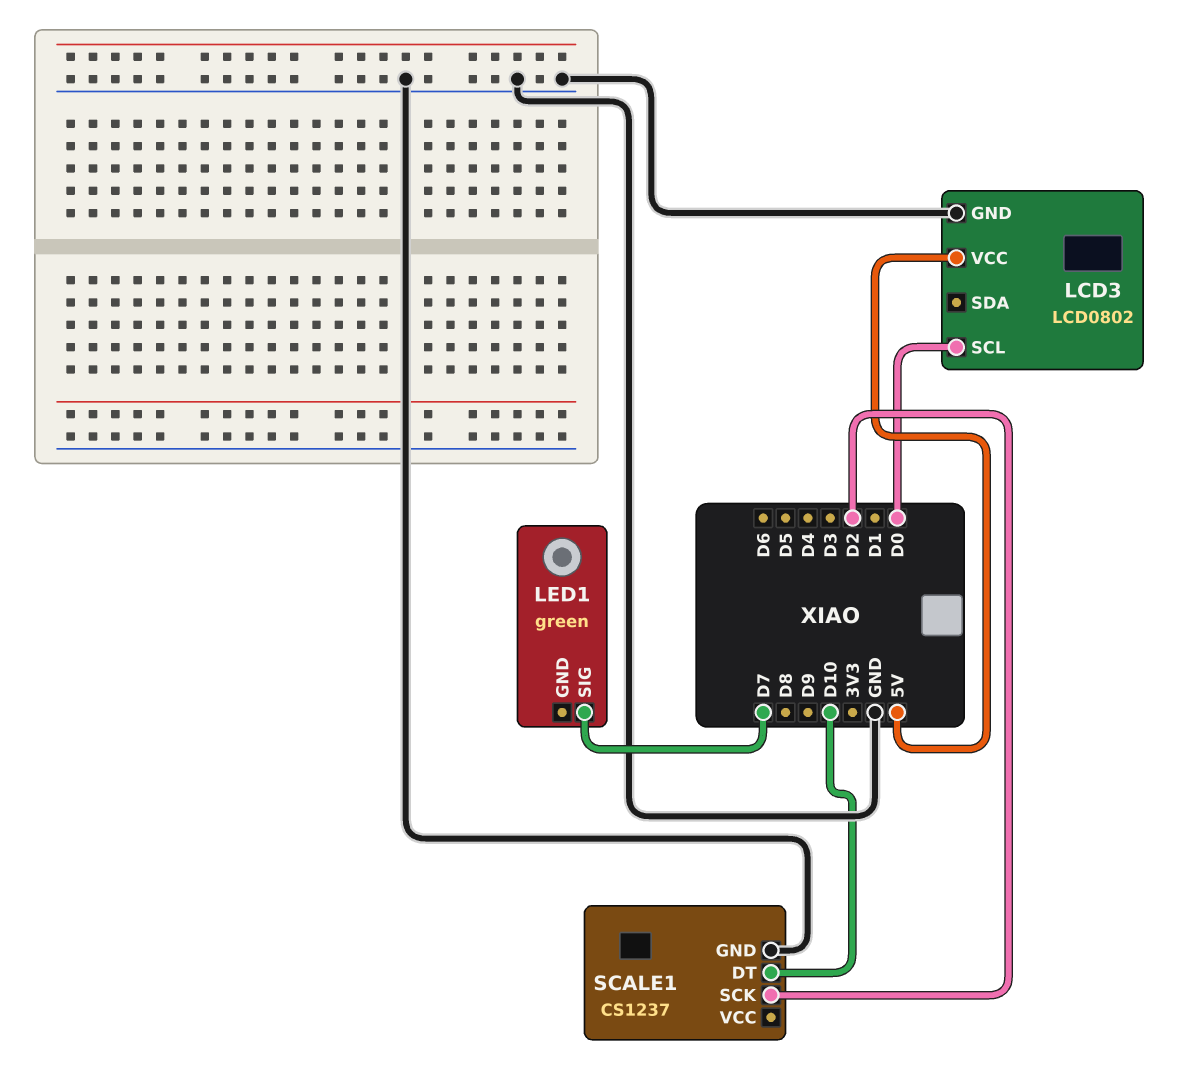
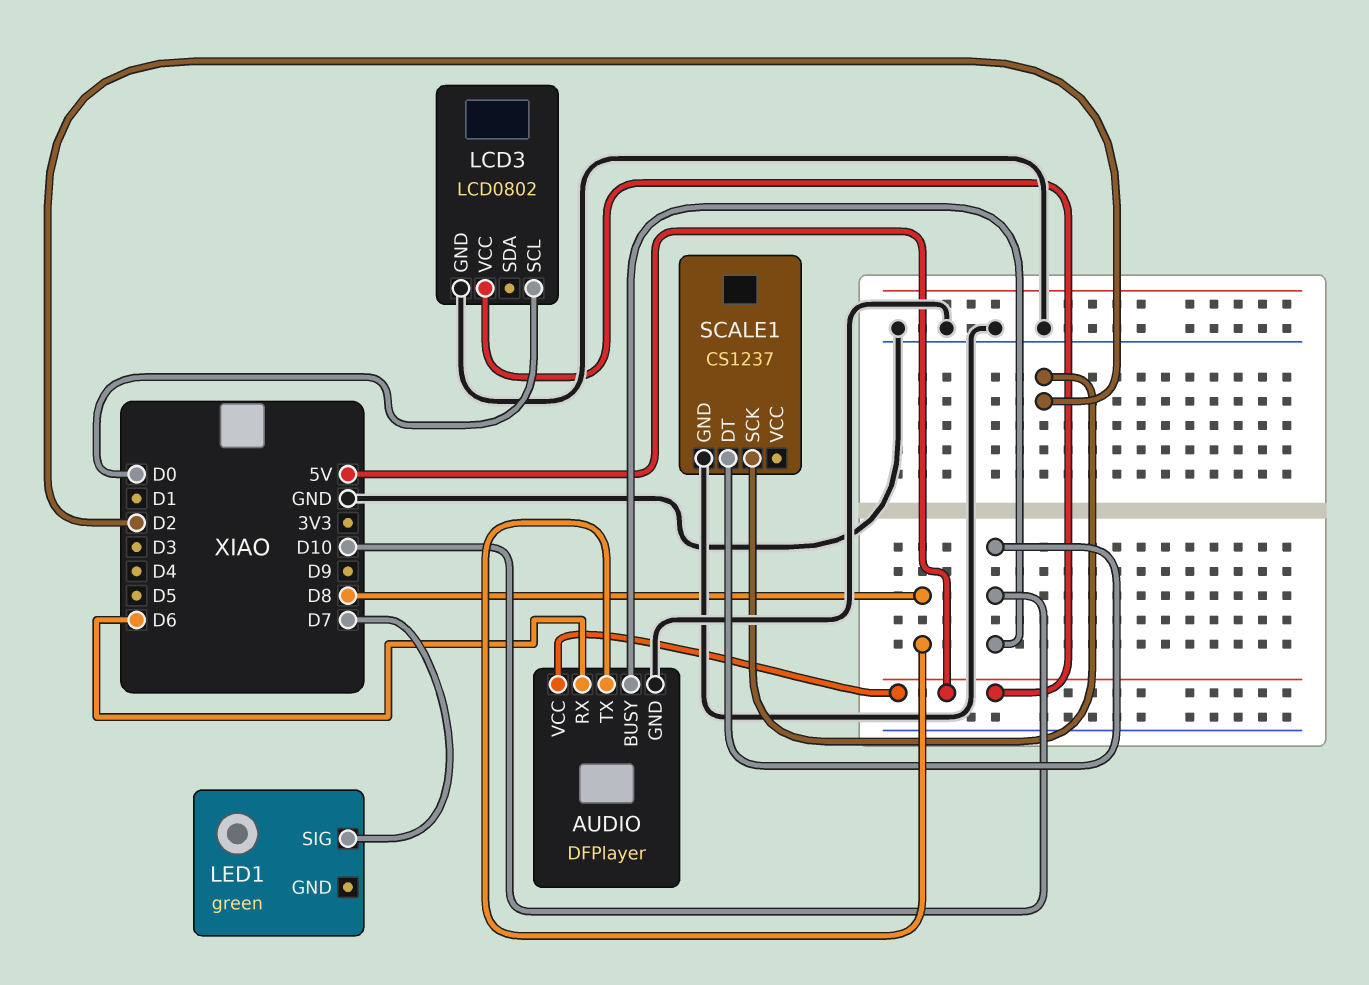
AUDIO: none -> DFPlayer
AUDIO pin BUSY: none -> D10
AUDIO pin GND: none -> GND
AUDIO pin RX: none -> D6
AUDIO pin TX: none -> D8
AUDIO pin VCC: none -> 5V

